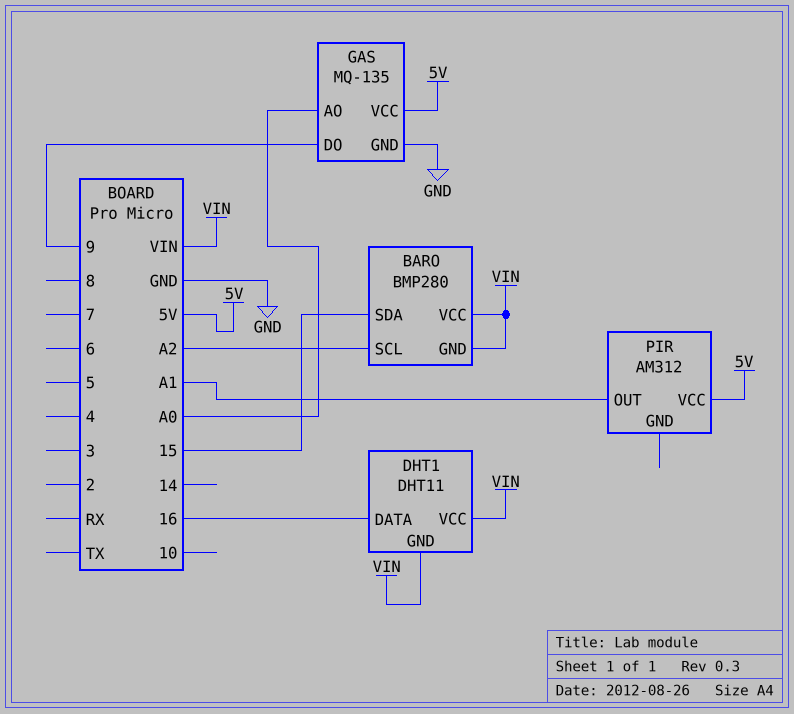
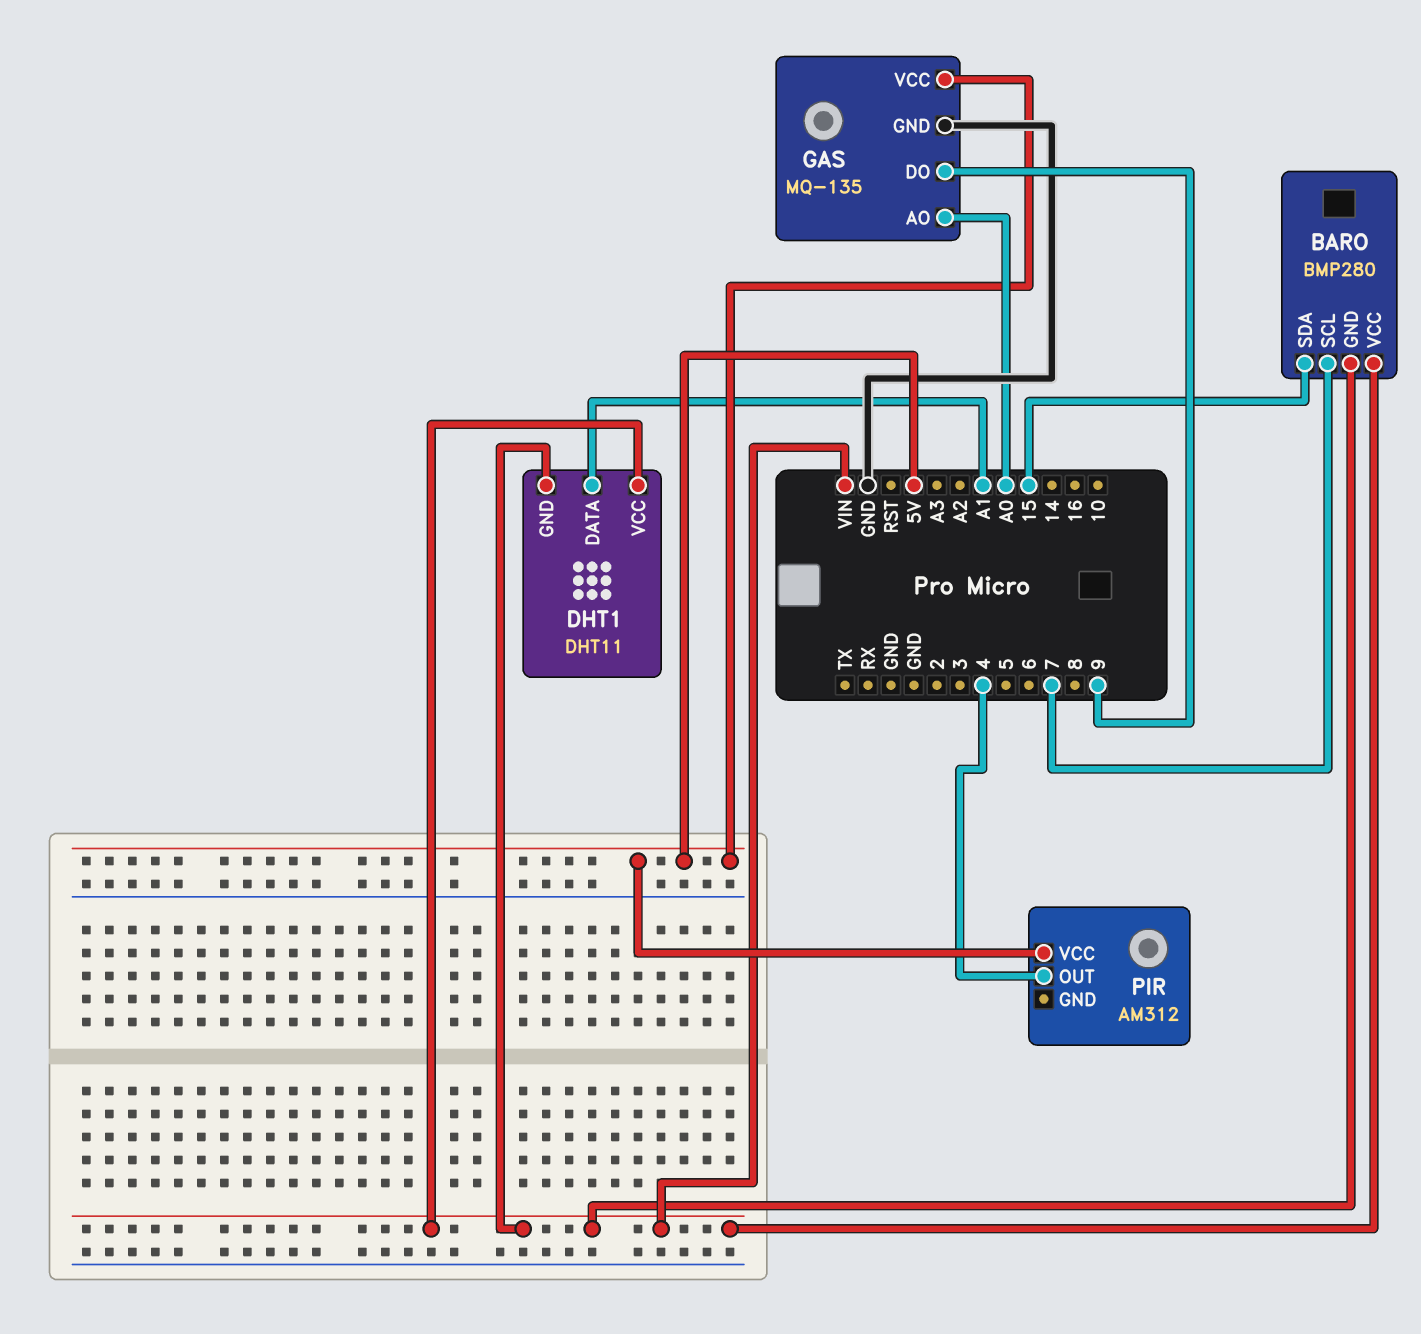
BARO pin SCL: A2 -> 7
DHT1 pin DATA: 16 -> A1
PIR pin OUT: A1 -> 4

